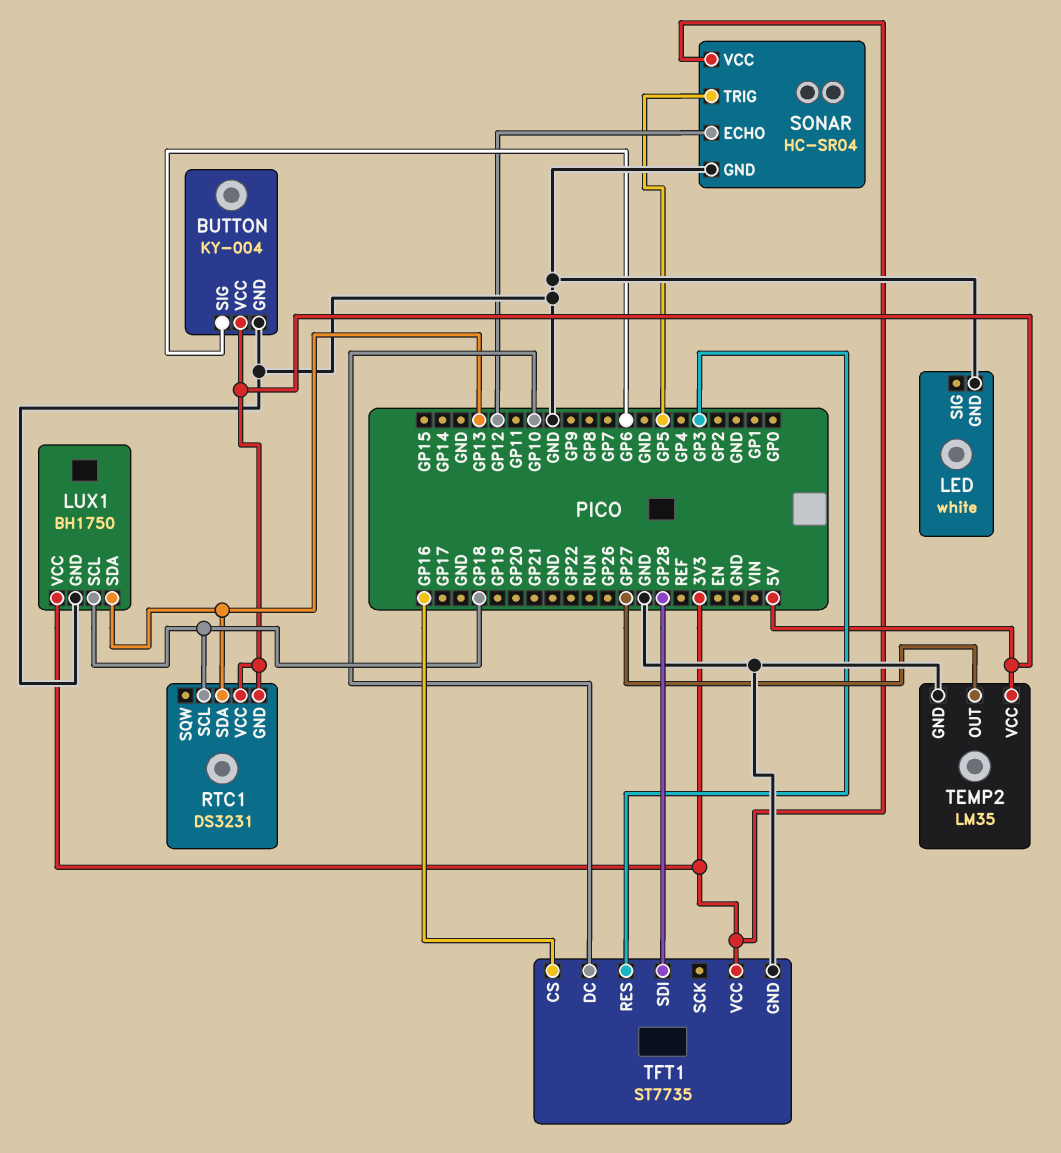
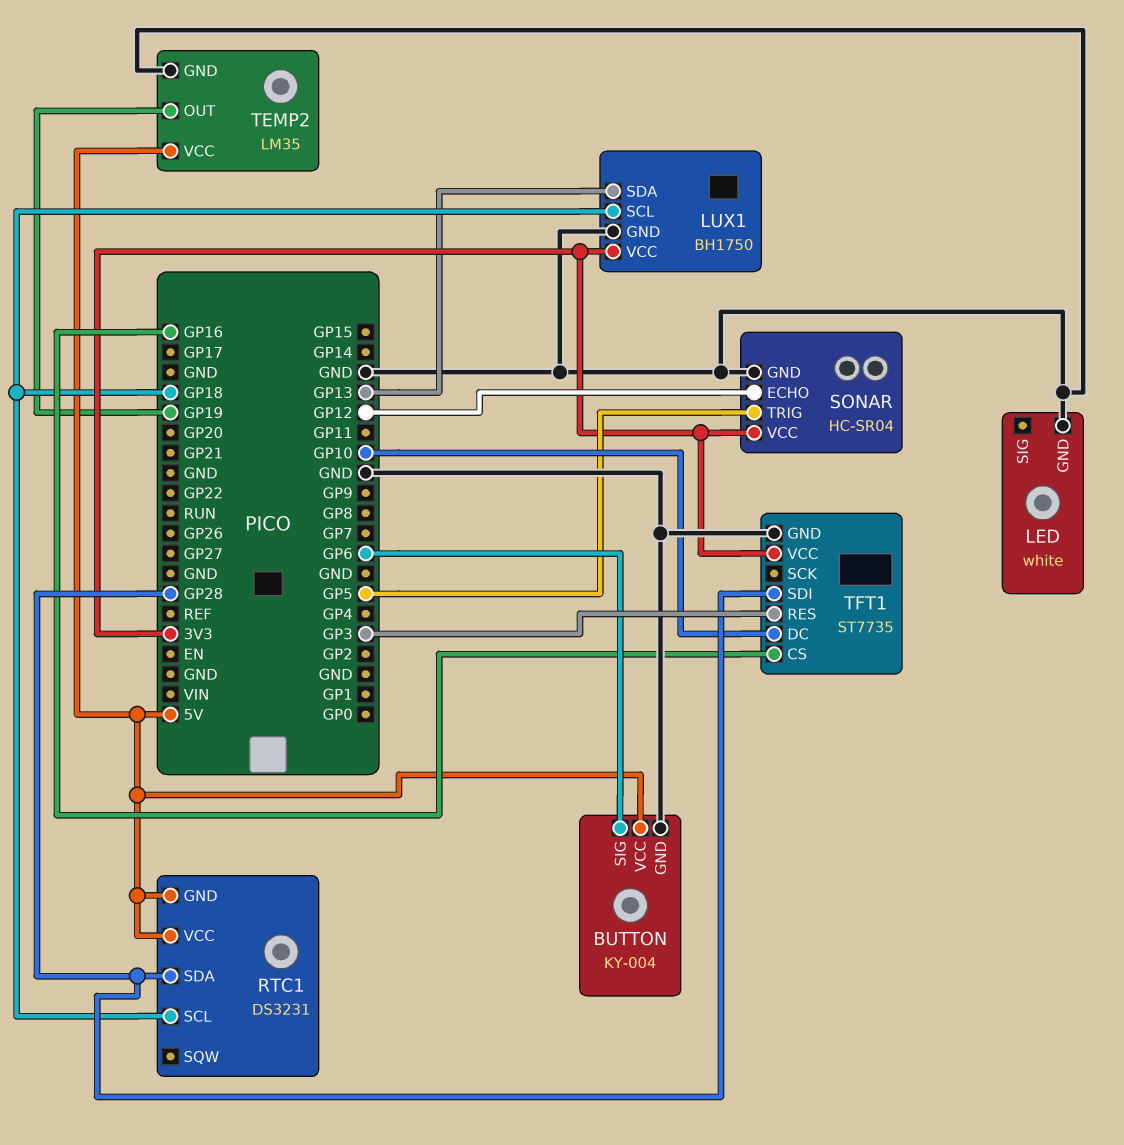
RTC1 pin SDA: GP13 -> GP28
TEMP2 pin OUT: GP27 -> GP19

